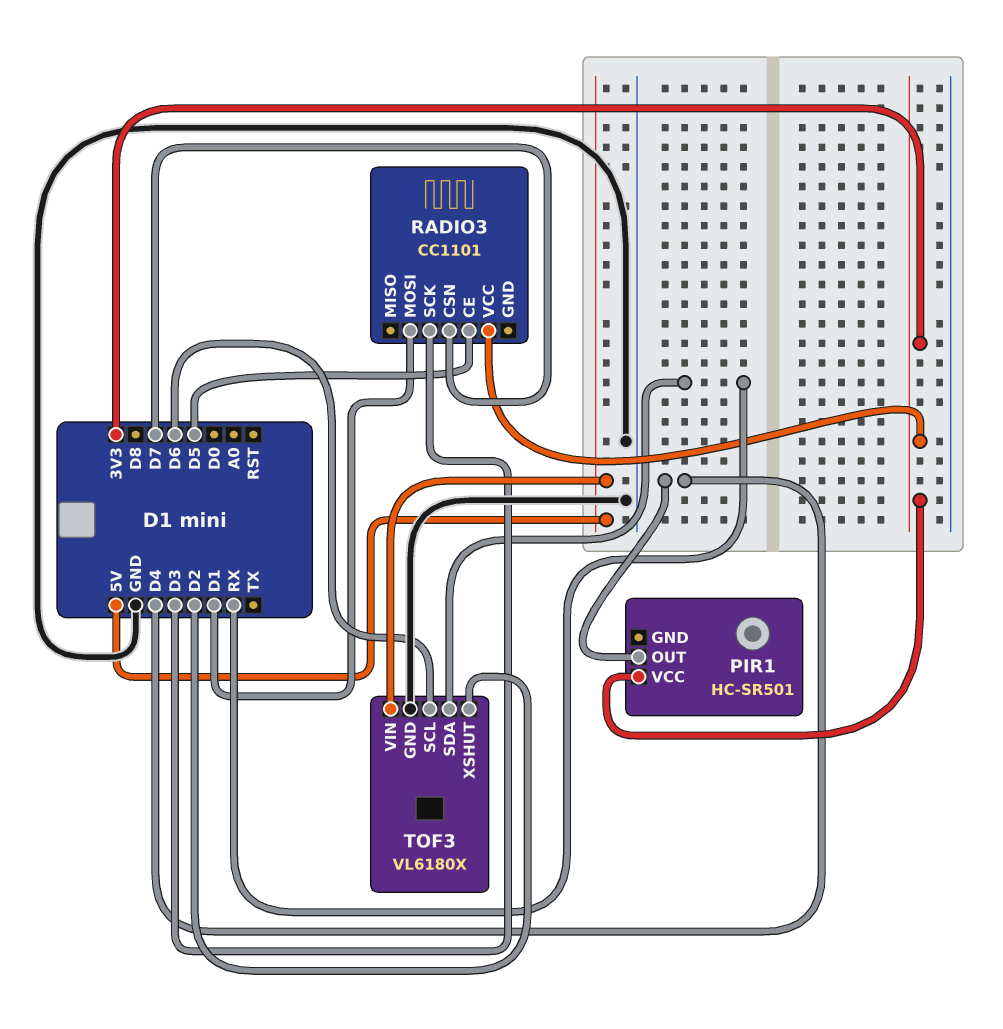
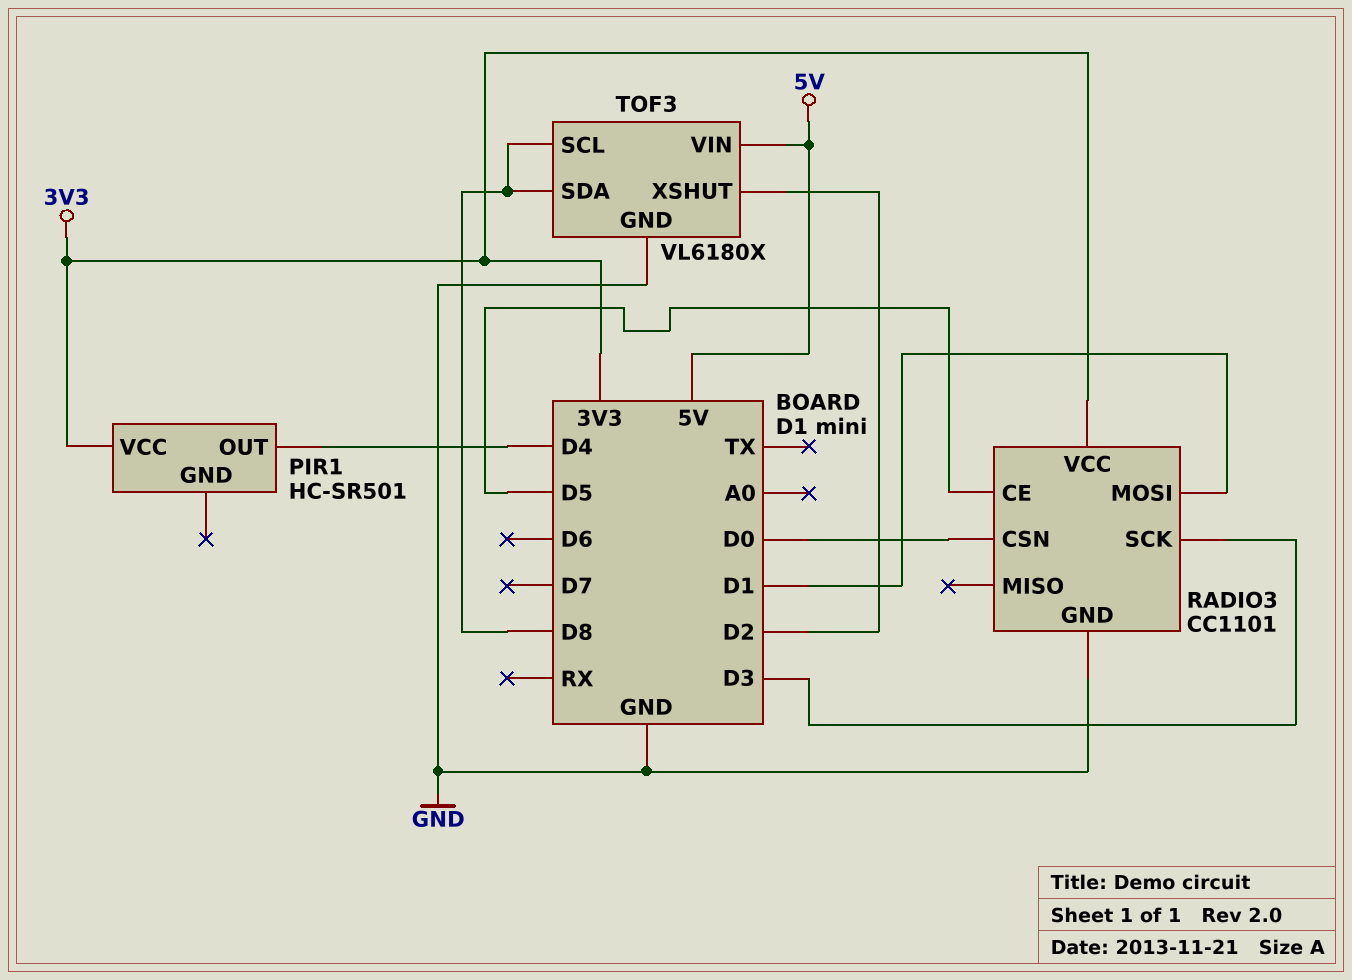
RADIO3 pin CSN: D7 -> D0
RADIO3 pin GND: none -> GND
TOF3 pin SCL: D6 -> D8
TOF3 pin SDA: RX -> D8

